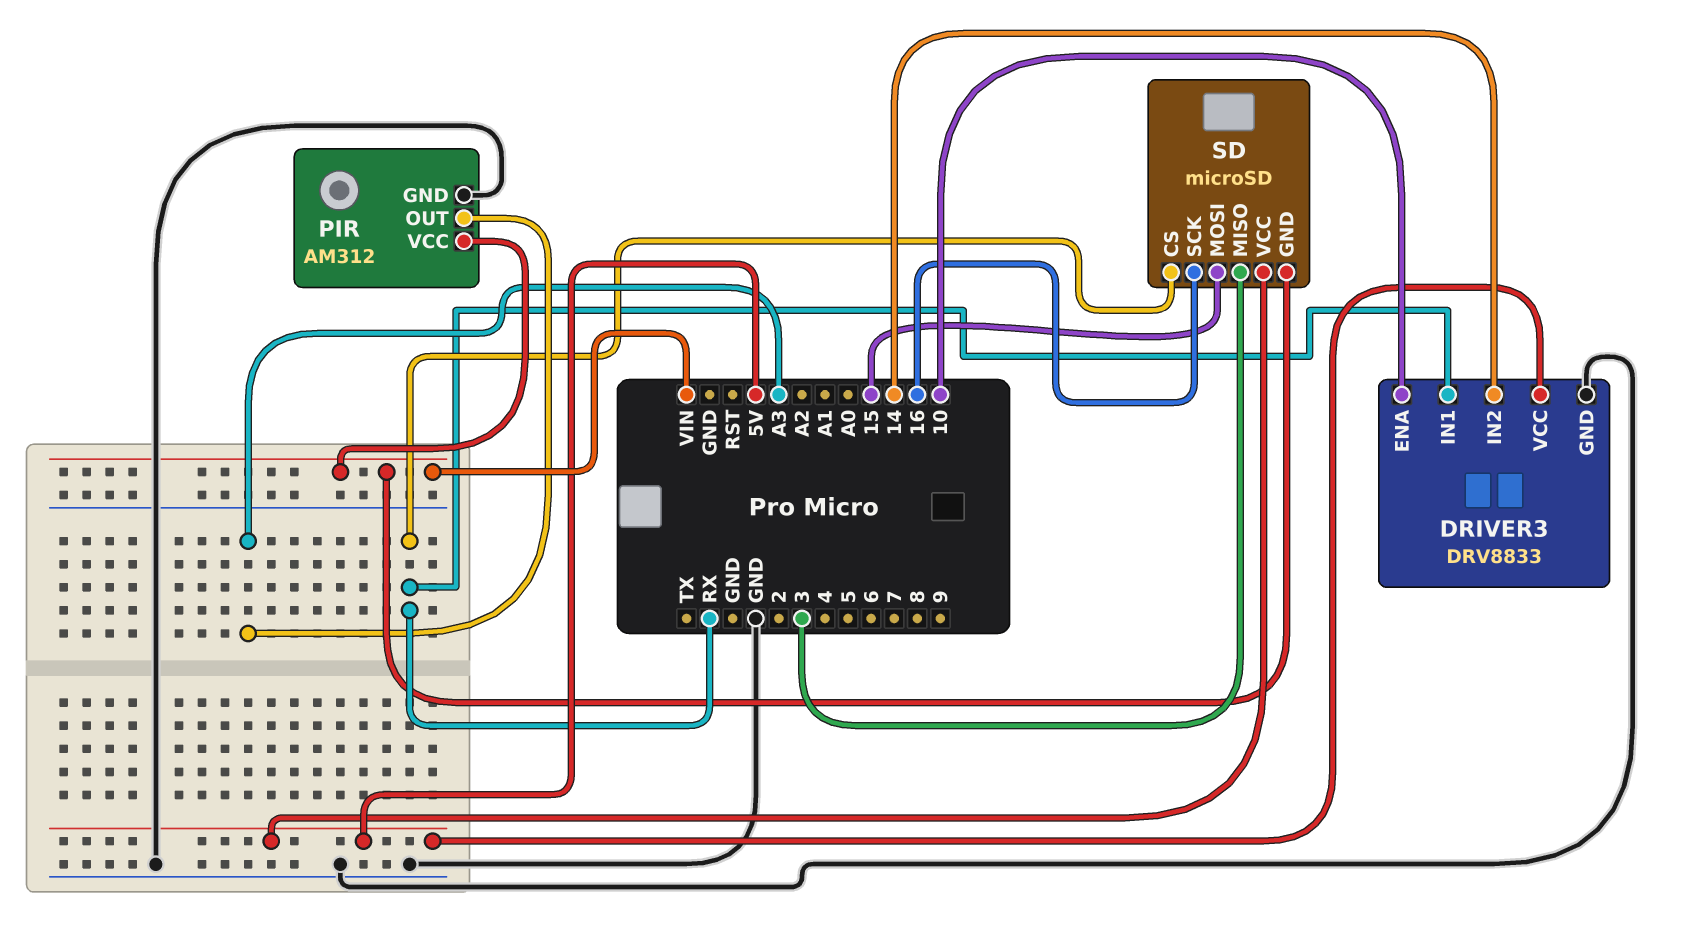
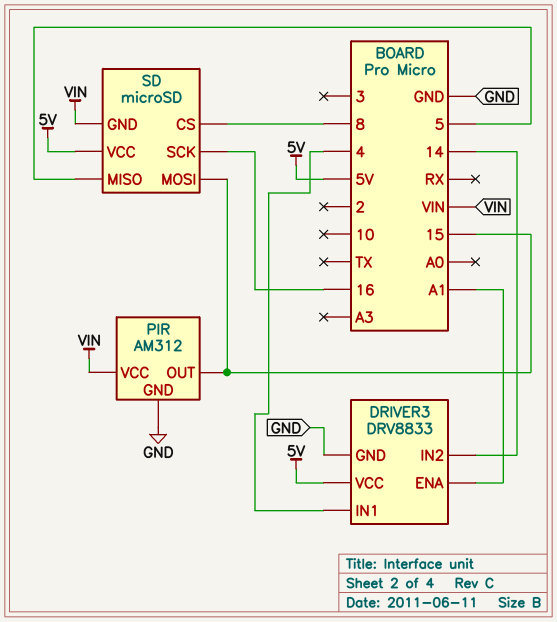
DRIVER3 pin ENA: 10 -> A1
DRIVER3 pin IN1: RX -> 4
PIR pin OUT: A3 -> 15
SD pin CS: RX -> 8
SD pin MISO: 3 -> 5

